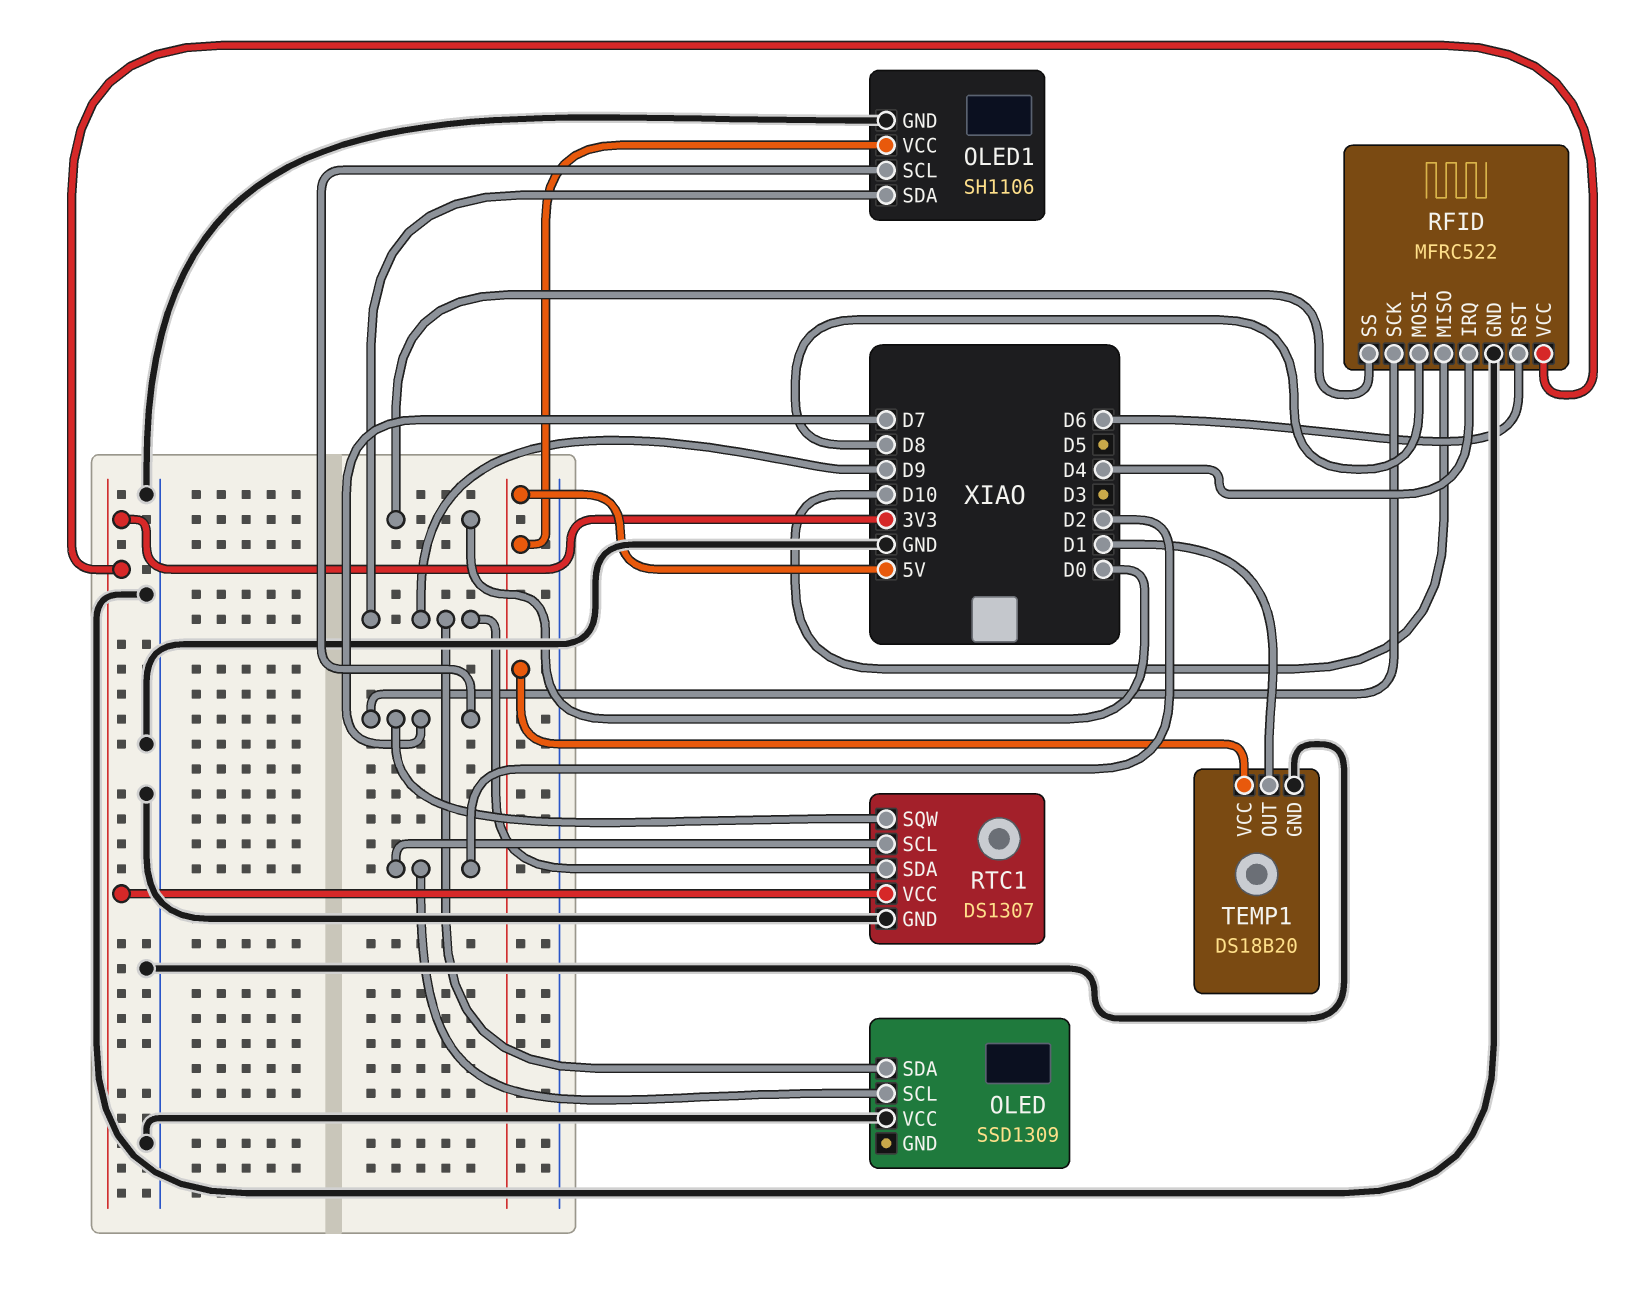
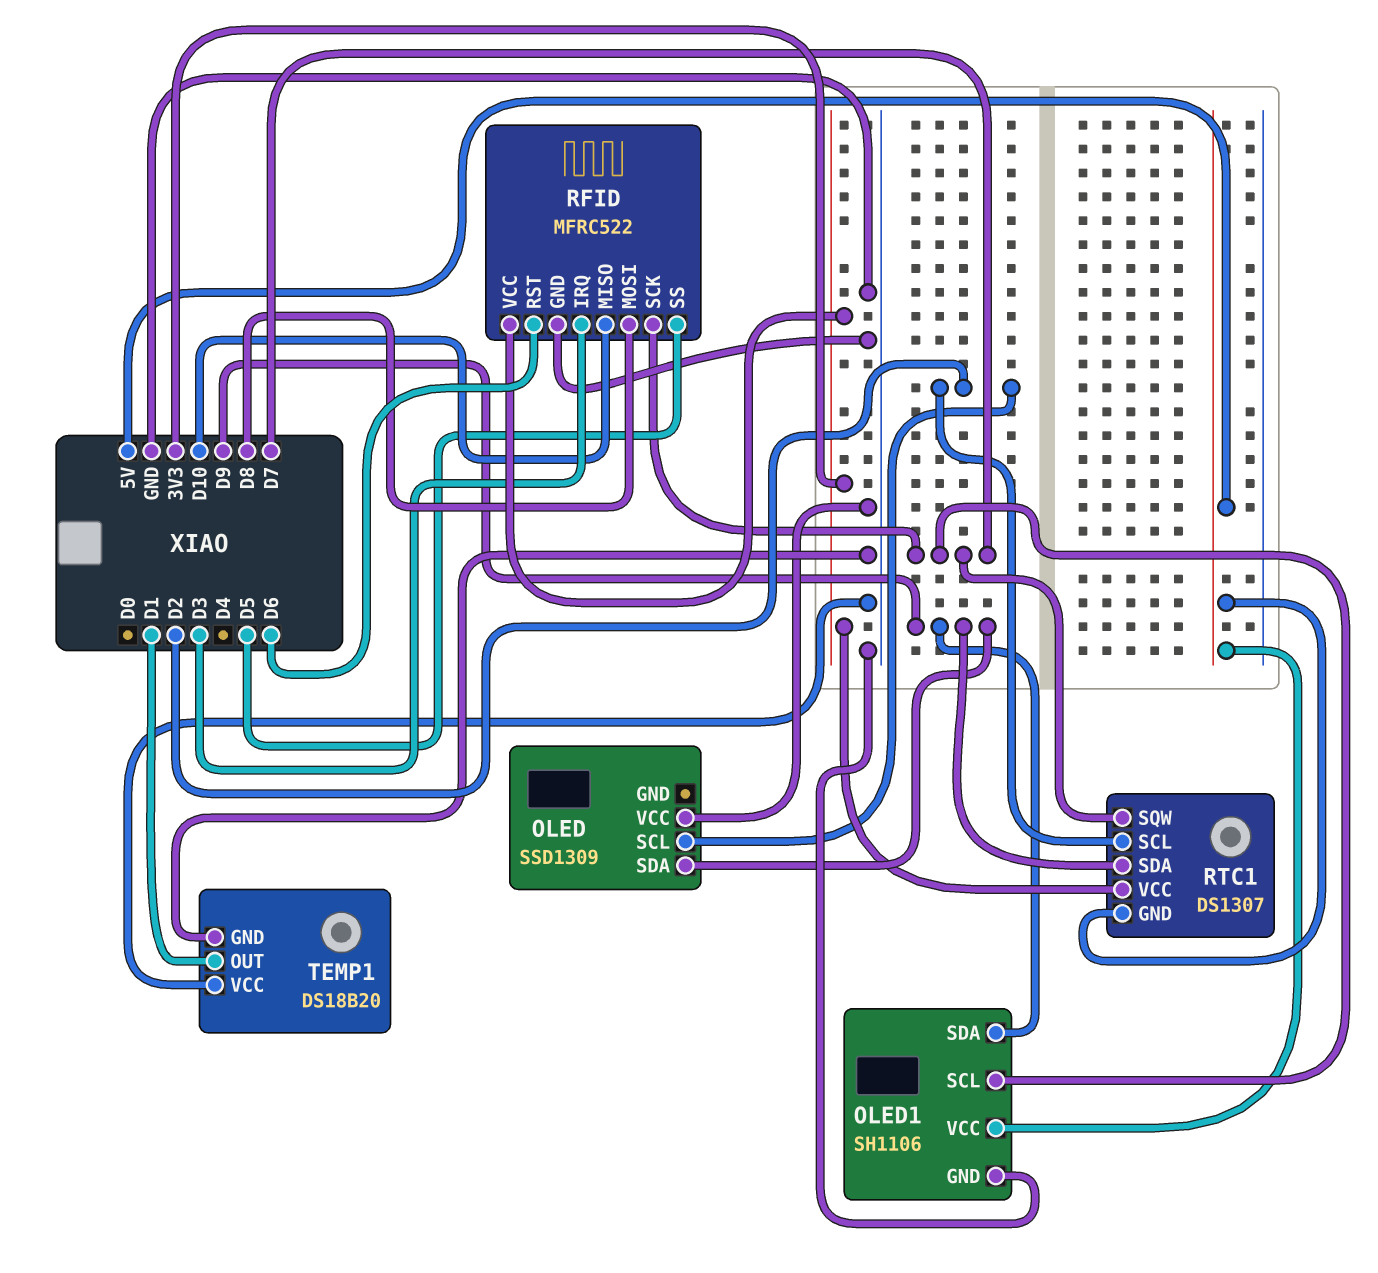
RFID pin IRQ: D4 -> D3
RFID pin SS: D0 -> D5
RTC1 pin GND: GND -> 5V
TEMP1 pin VCC: 5V -> GND

